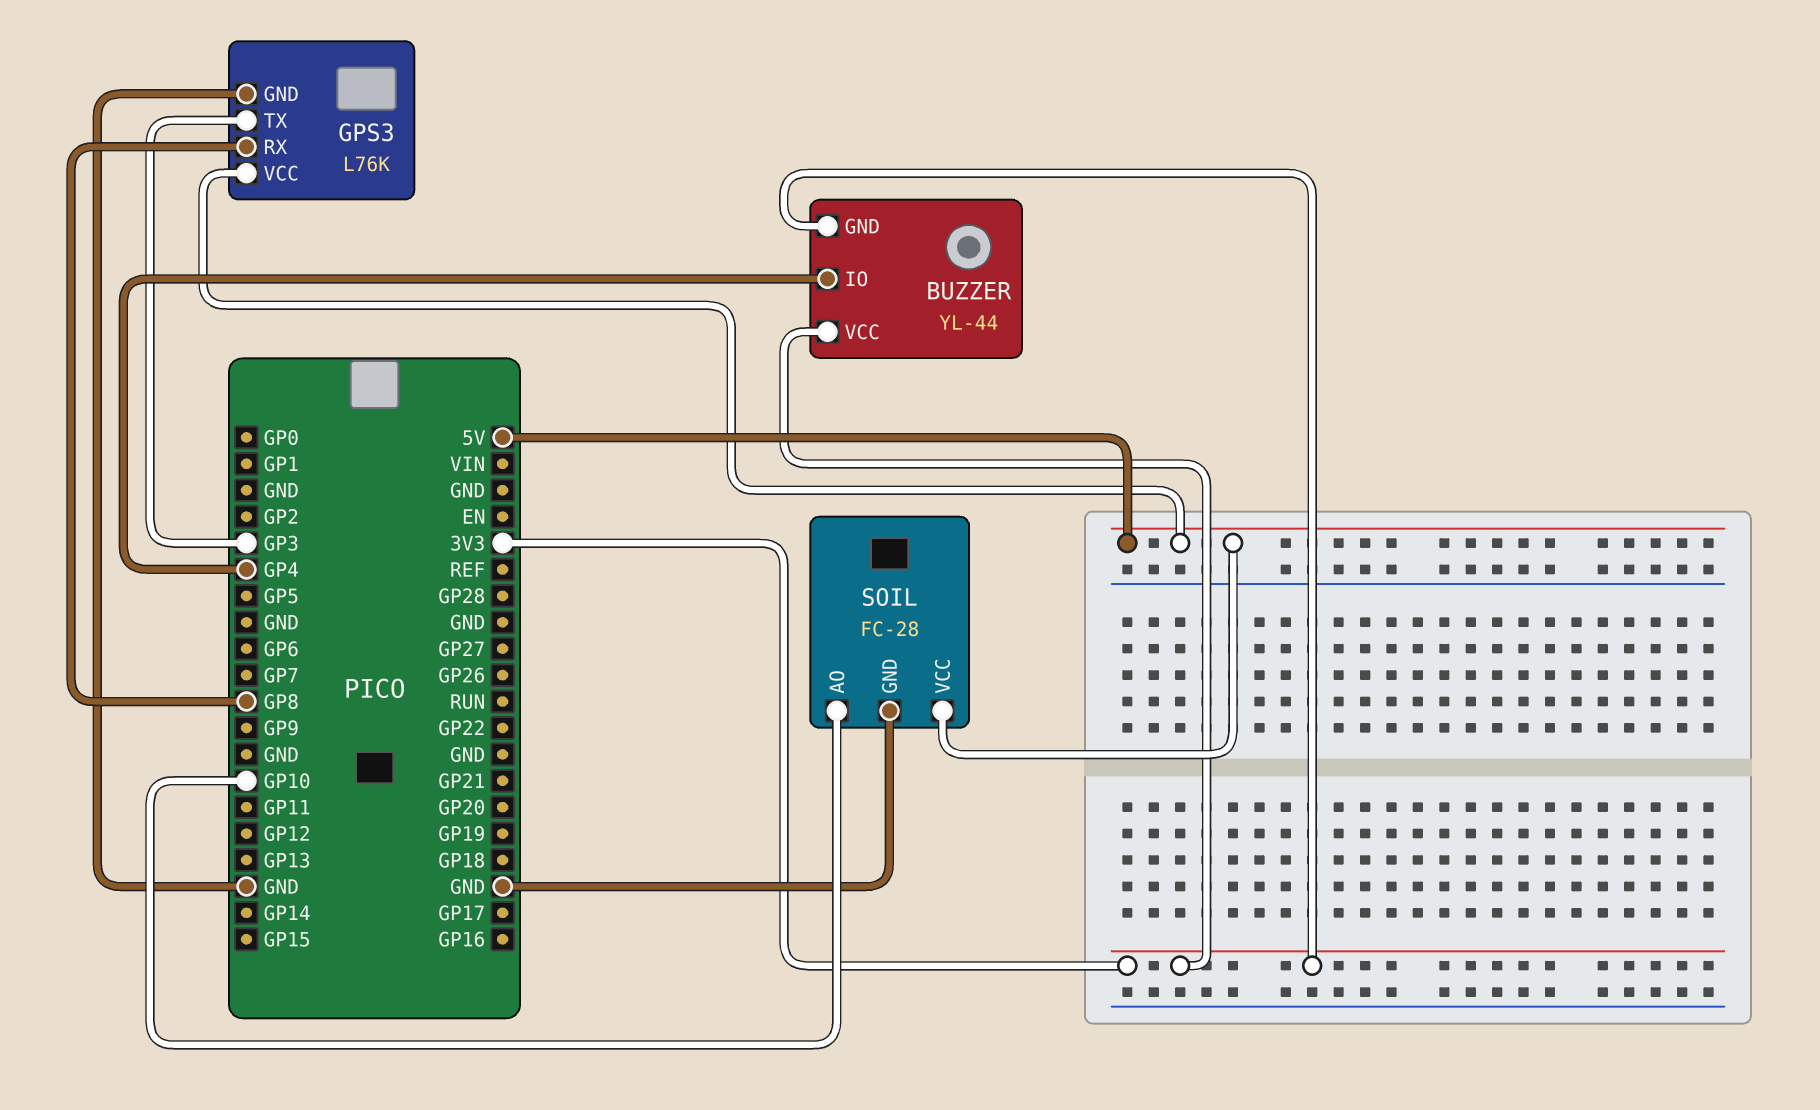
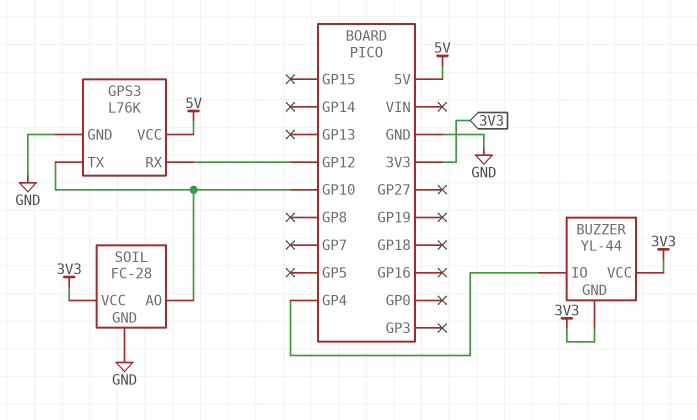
GPS3 pin RX: GP8 -> GP12
GPS3 pin TX: GP3 -> GP10
SOIL pin VCC: 5V -> 3V3

